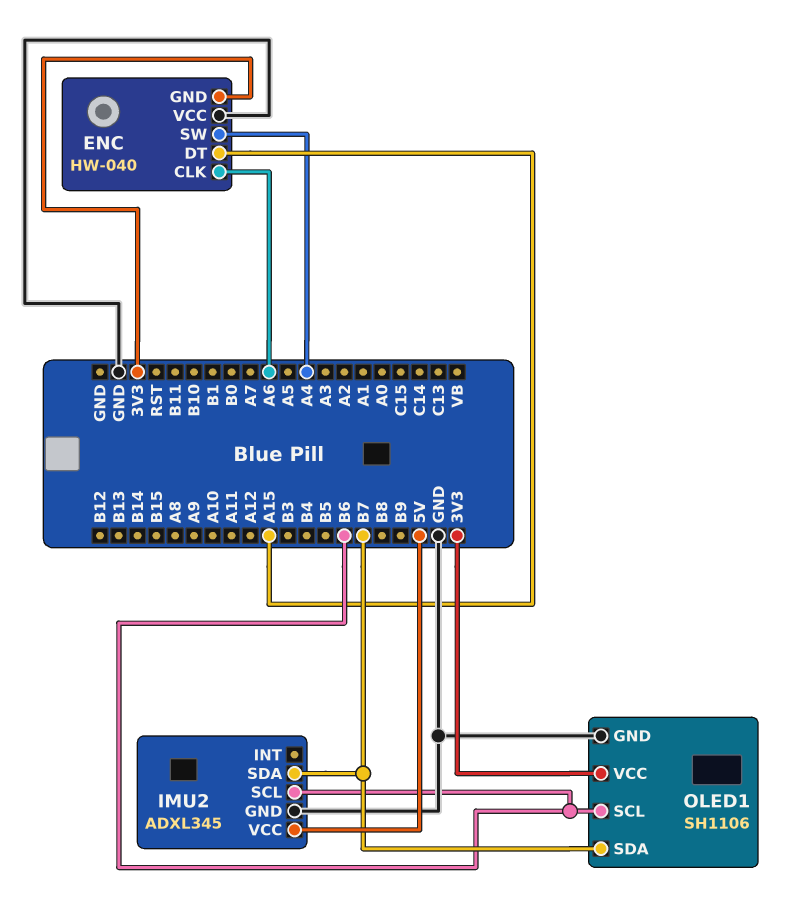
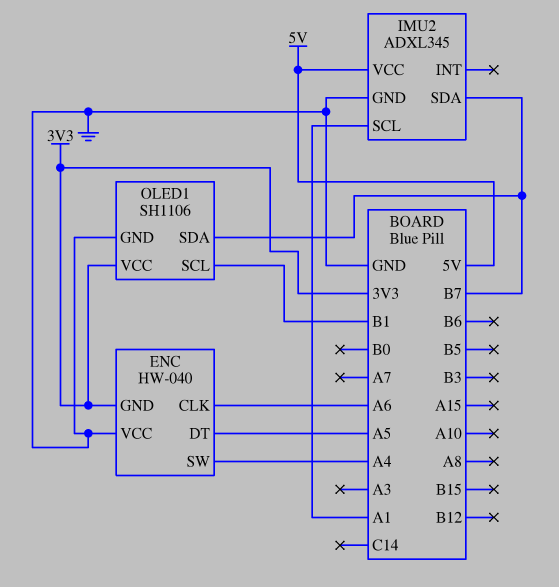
ENC pin DT: A15 -> A5
IMU2 pin SCL: B6 -> A1
OLED1 pin SCL: B6 -> B1

